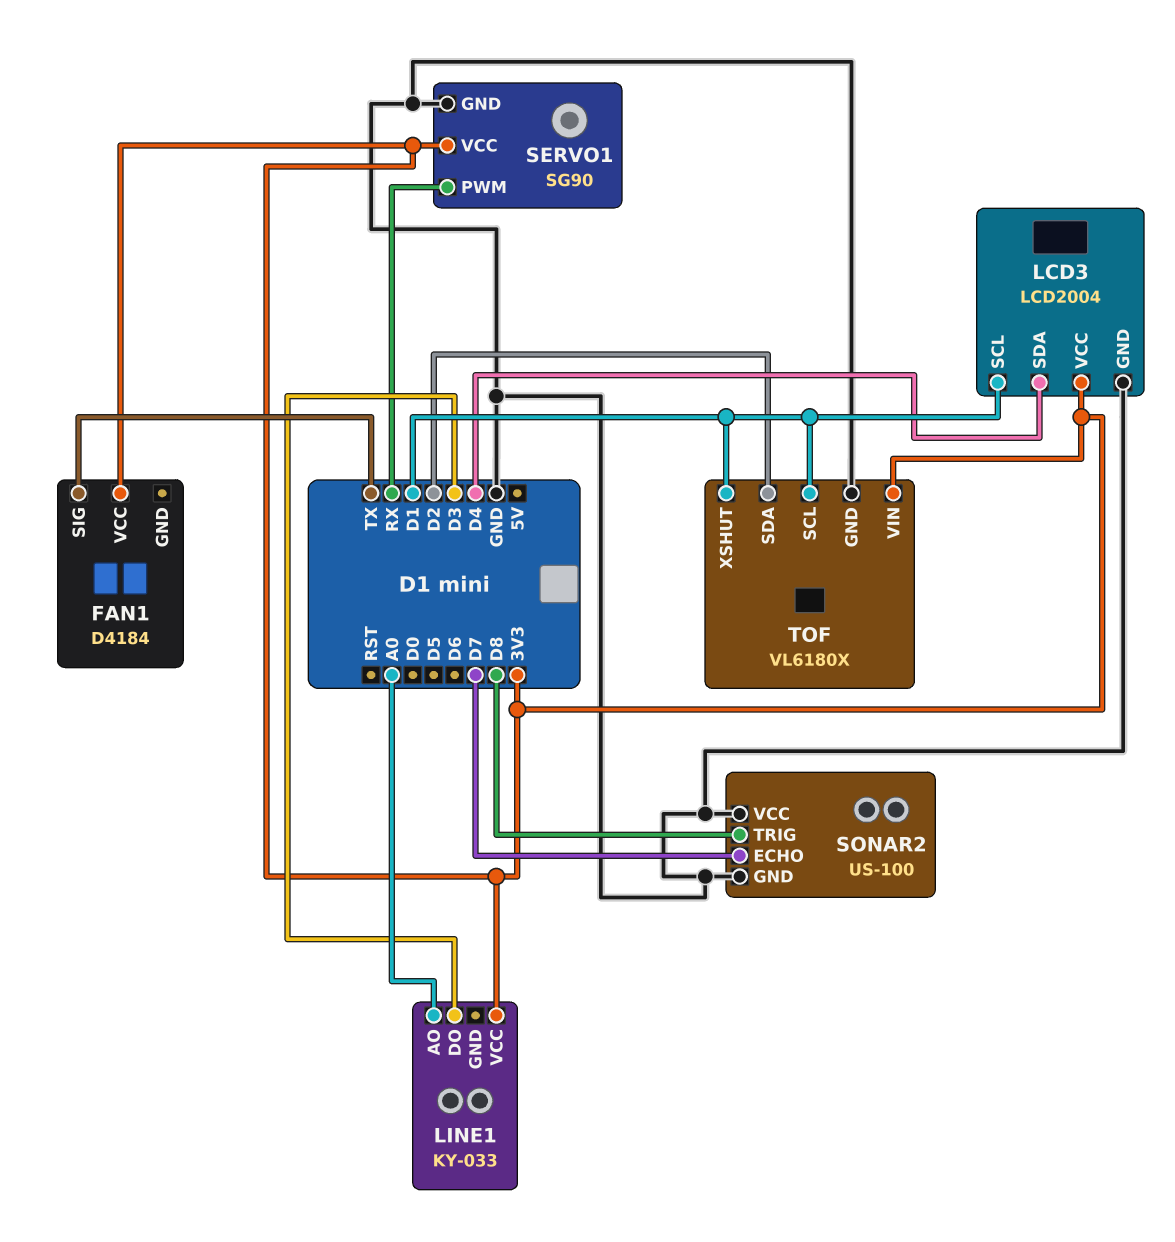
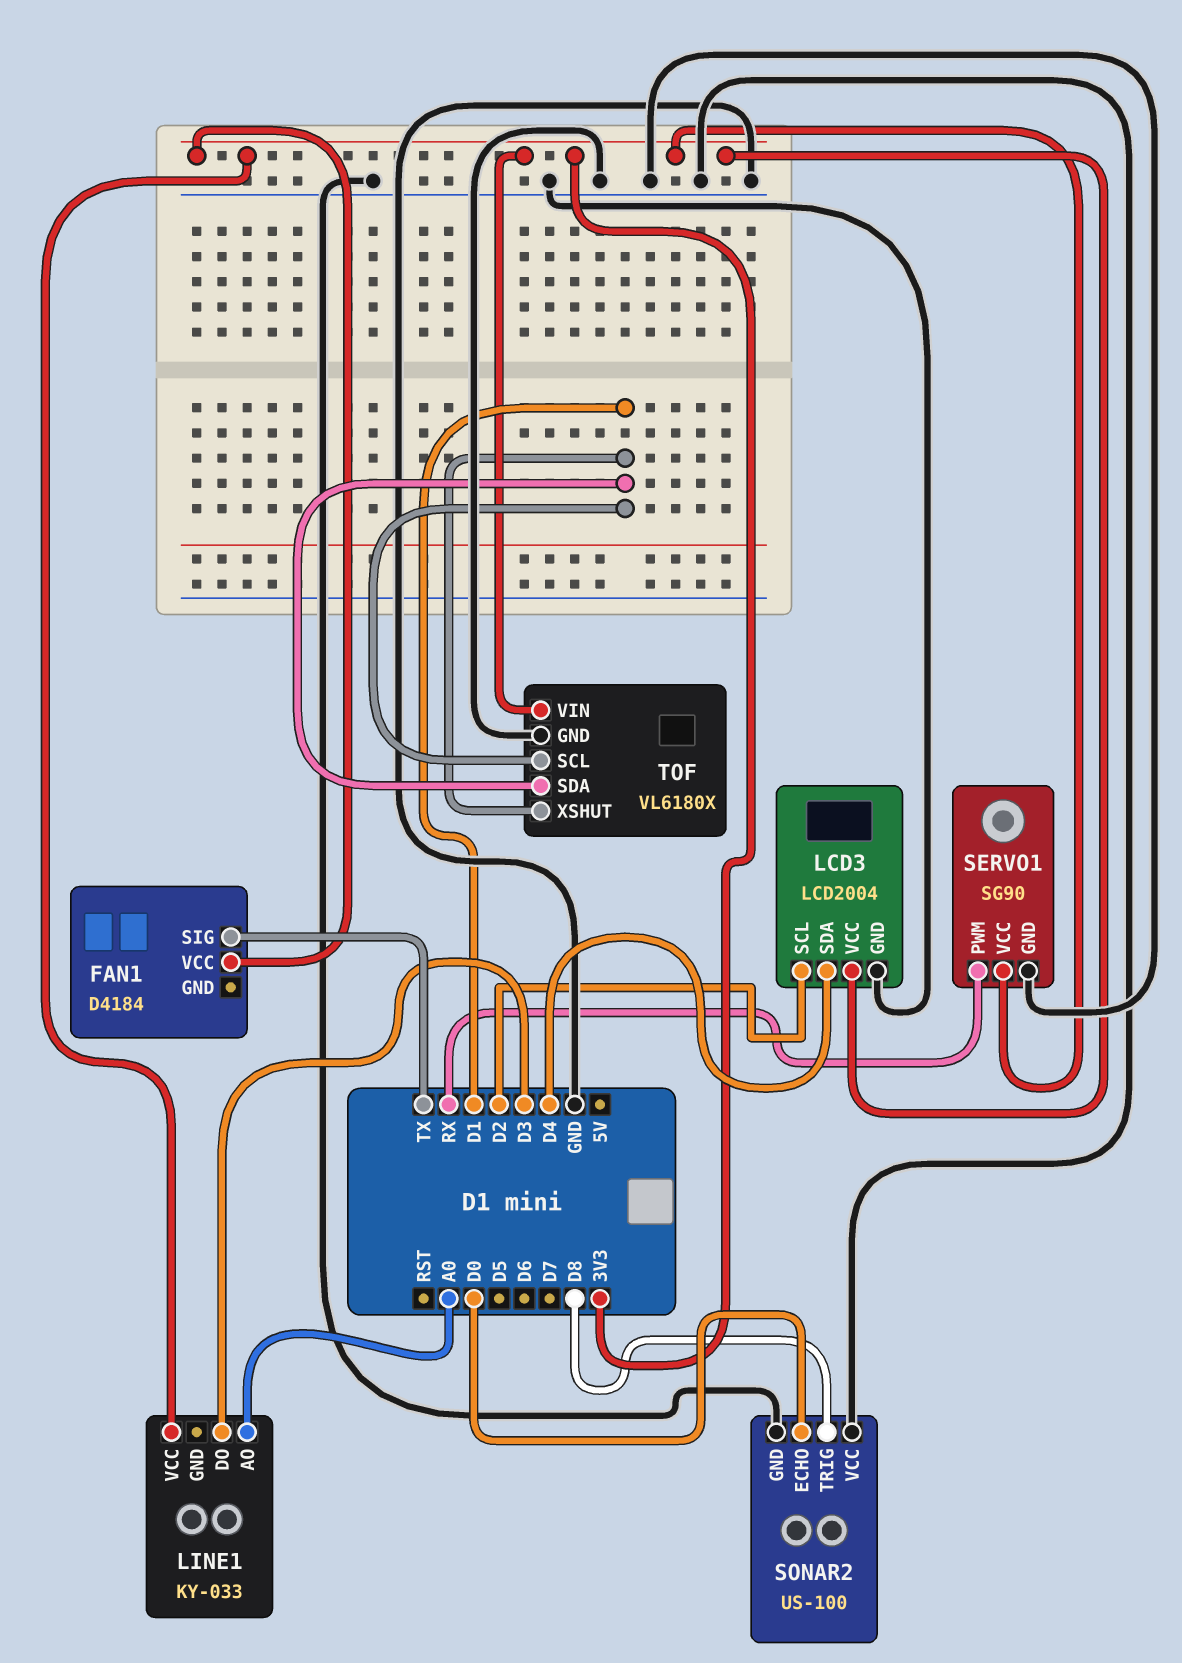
LCD3 pin SCL: D1 -> D2
SONAR2 pin ECHO: D7 -> D0
TOF pin SDA: D2 -> D1

